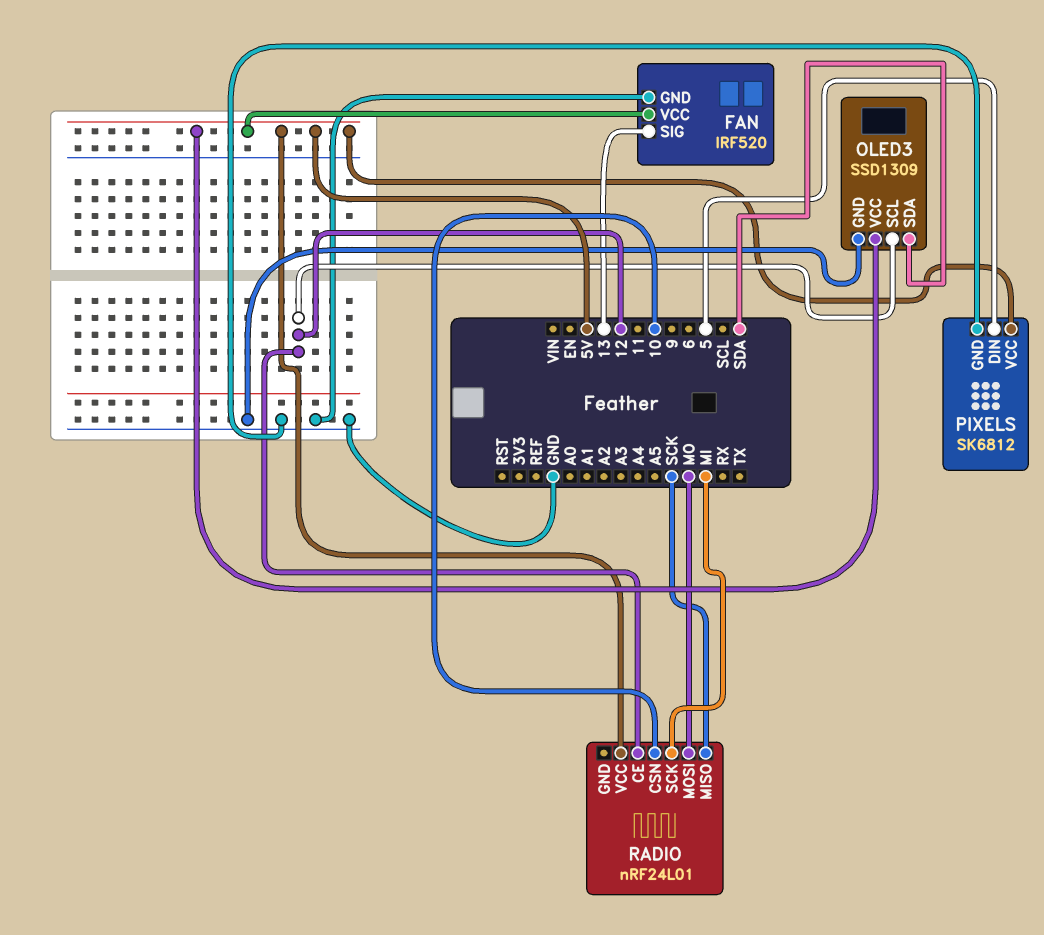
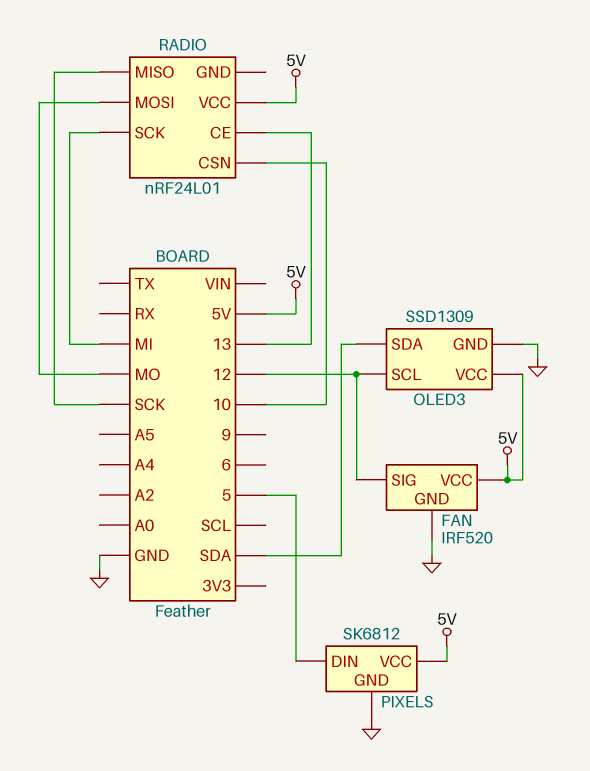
FAN pin SIG: 13 -> 12
RADIO pin CE: 12 -> 13

